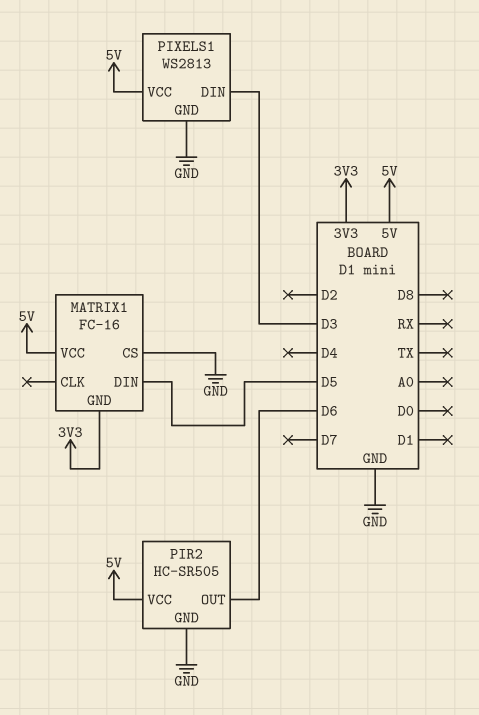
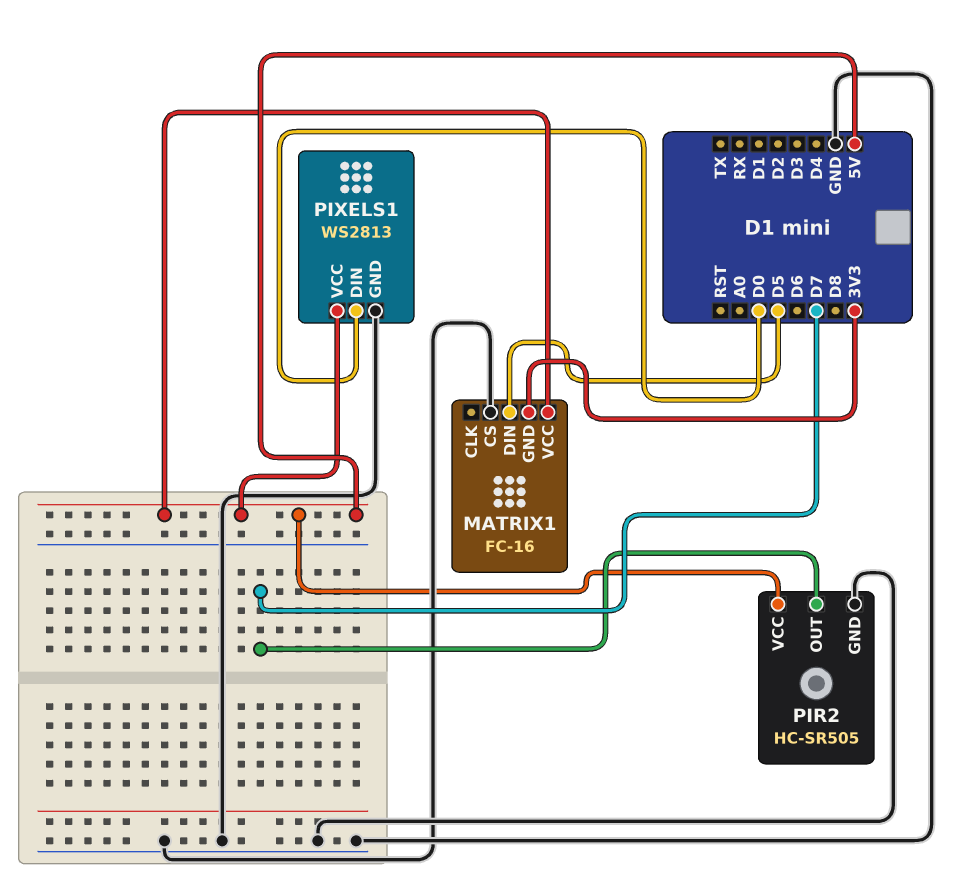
PIR2 pin OUT: D6 -> D7
PIXELS1 pin DIN: D3 -> D0

